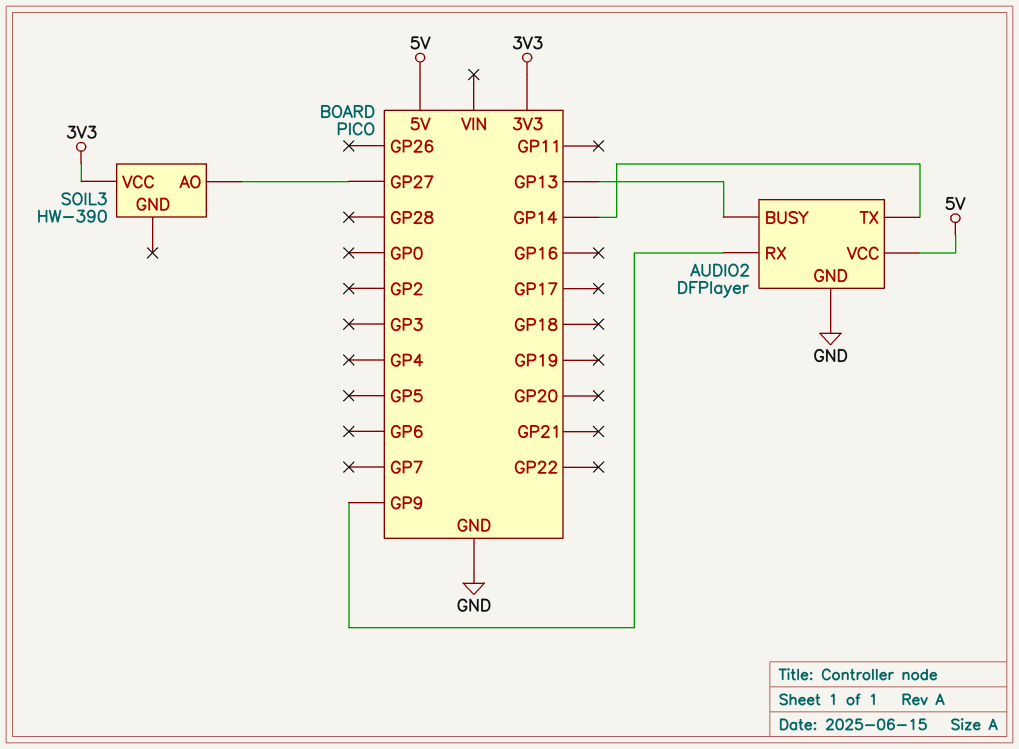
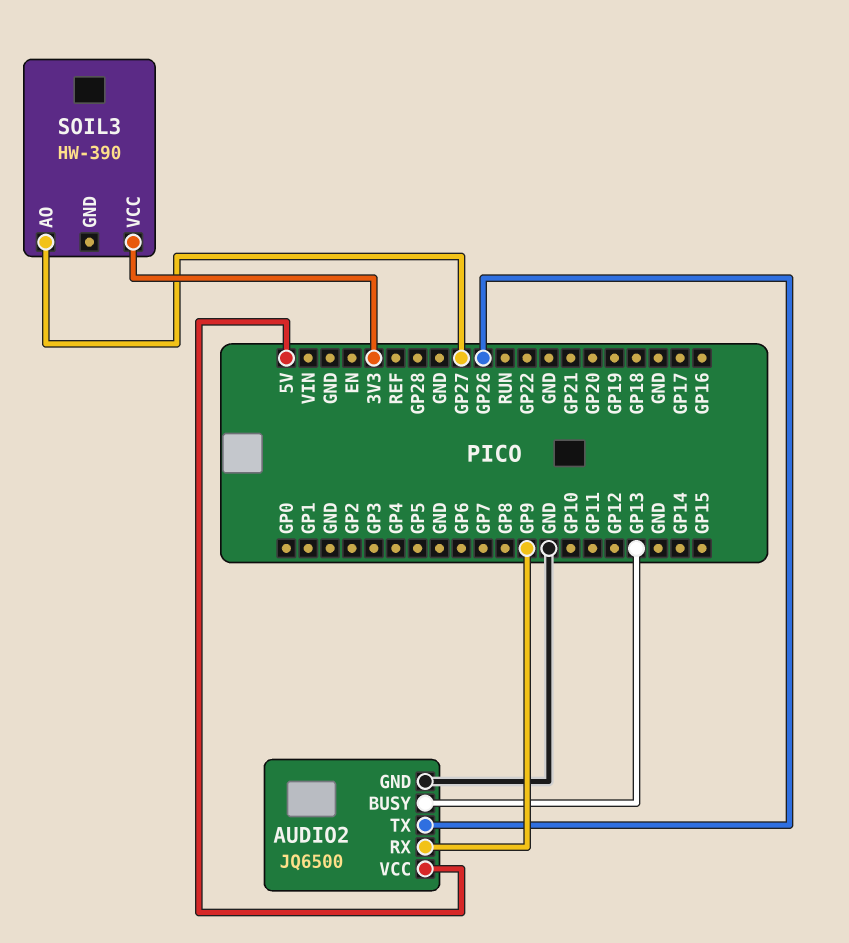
AUDIO2: DFPlayer -> JQ6500
AUDIO2 pin TX: GP14 -> GP26

